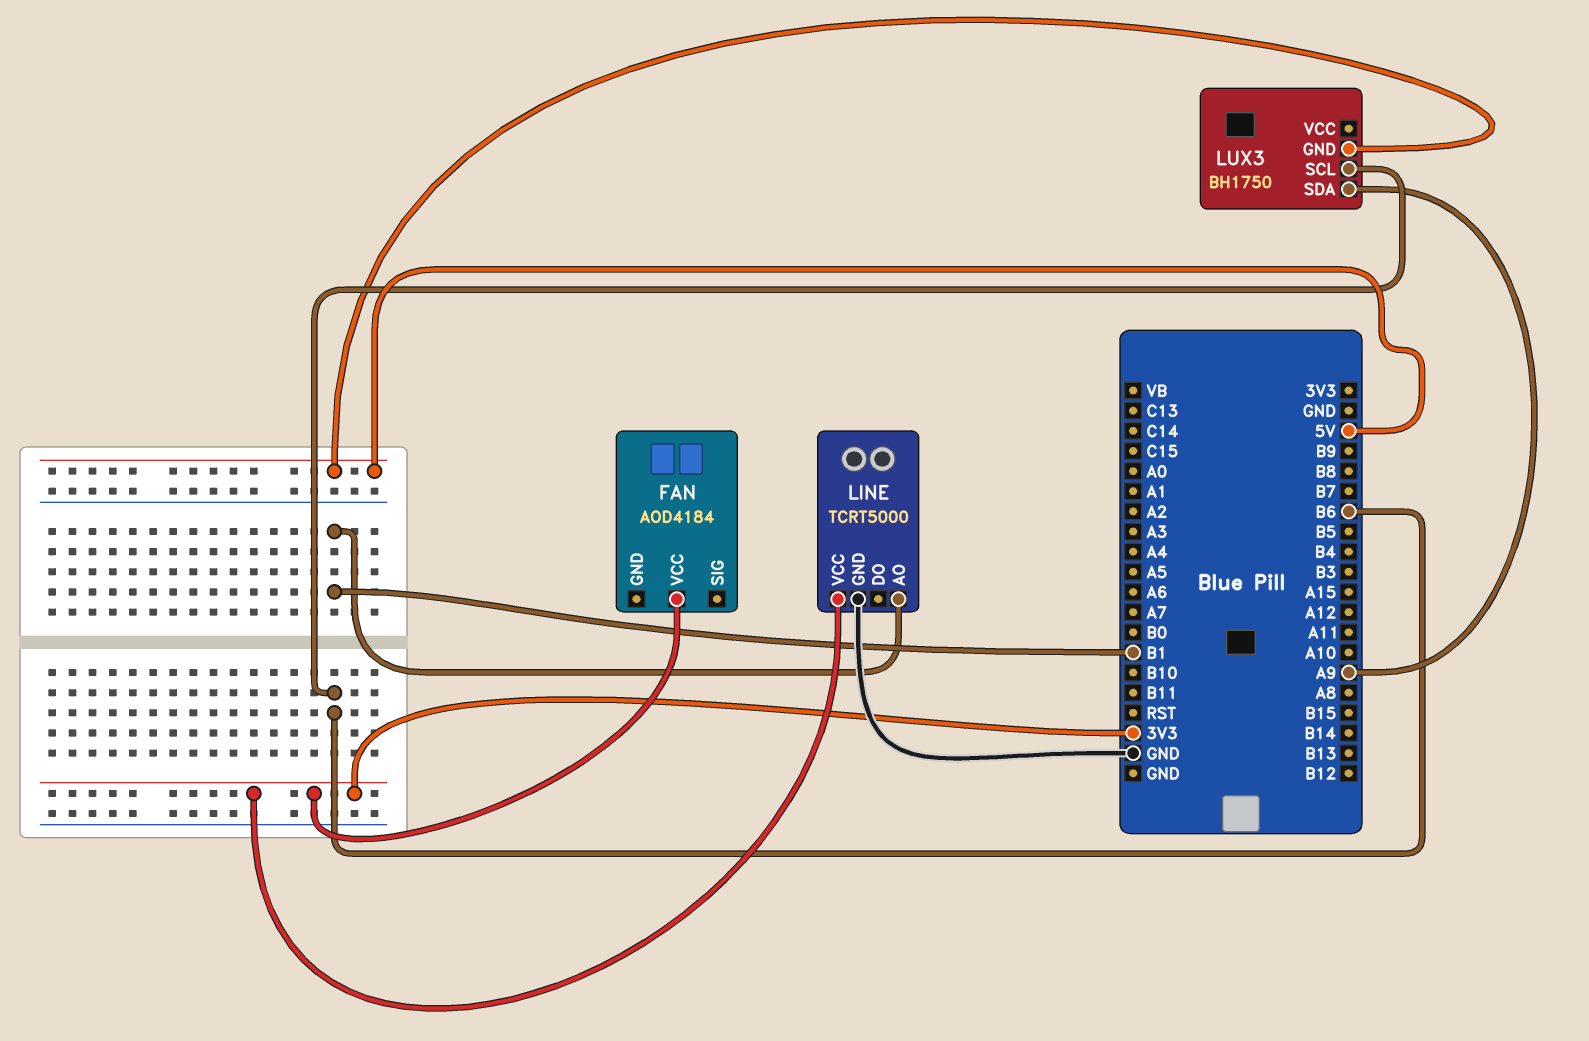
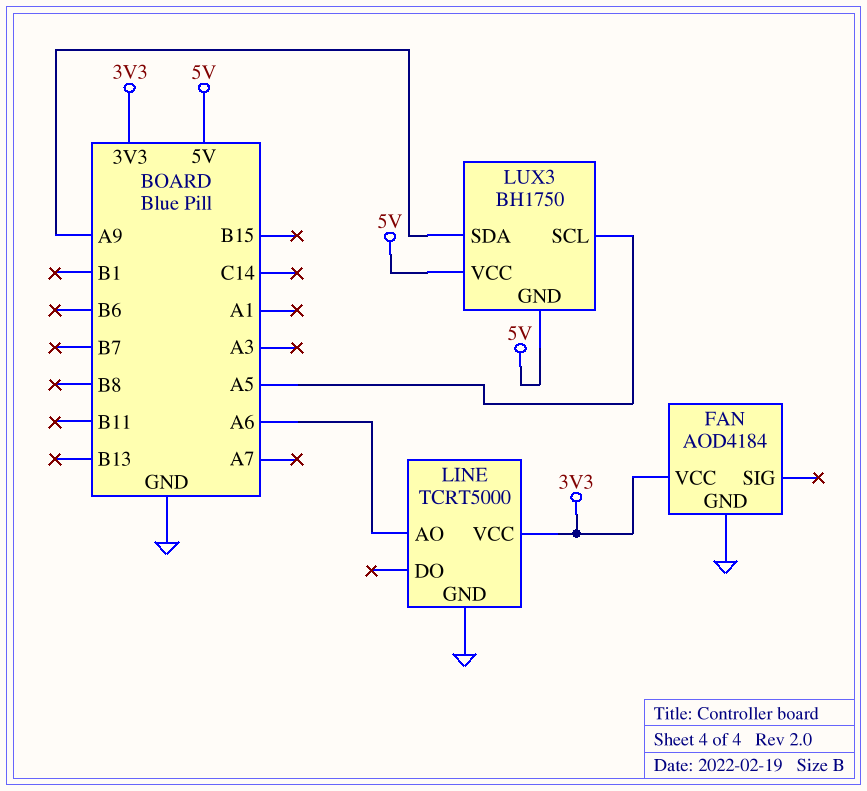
FAN pin GND: none -> GND
LINE pin AO: B1 -> A6
LUX3 pin SCL: B6 -> A5
LUX3 pin VCC: none -> 5V

